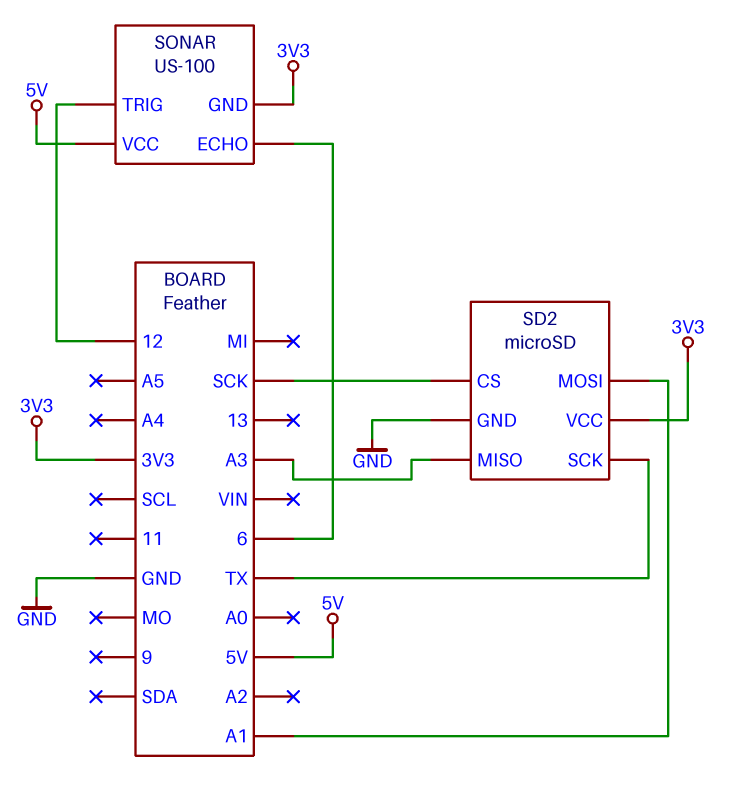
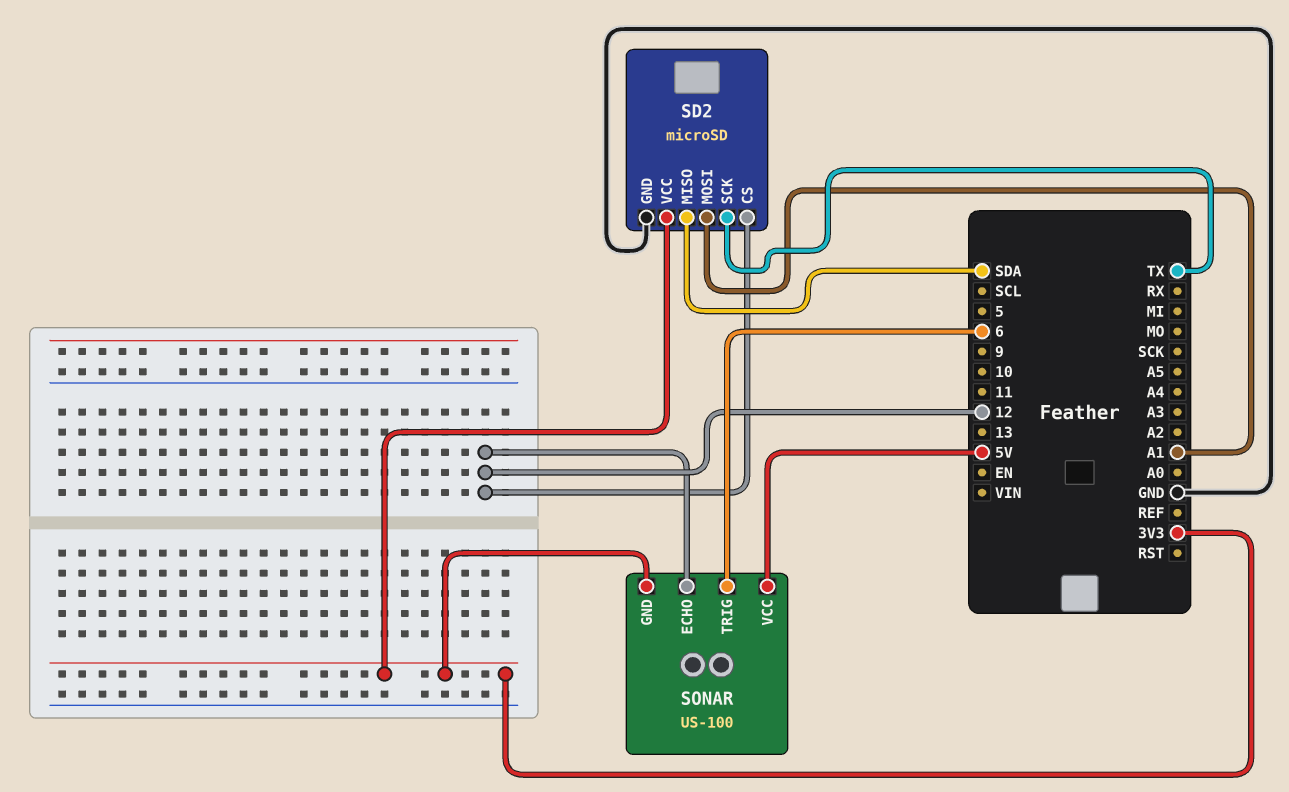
SD2 pin CS: SCK -> 12
SD2 pin MISO: A3 -> SDA
SONAR pin ECHO: 6 -> 12
SONAR pin TRIG: 12 -> 6

